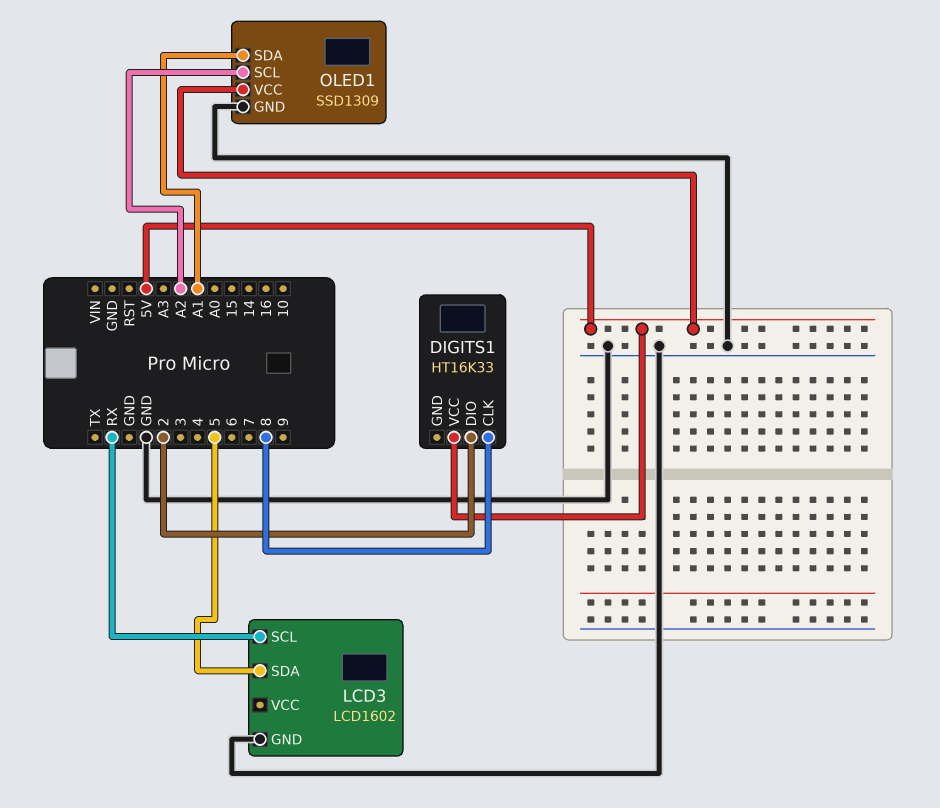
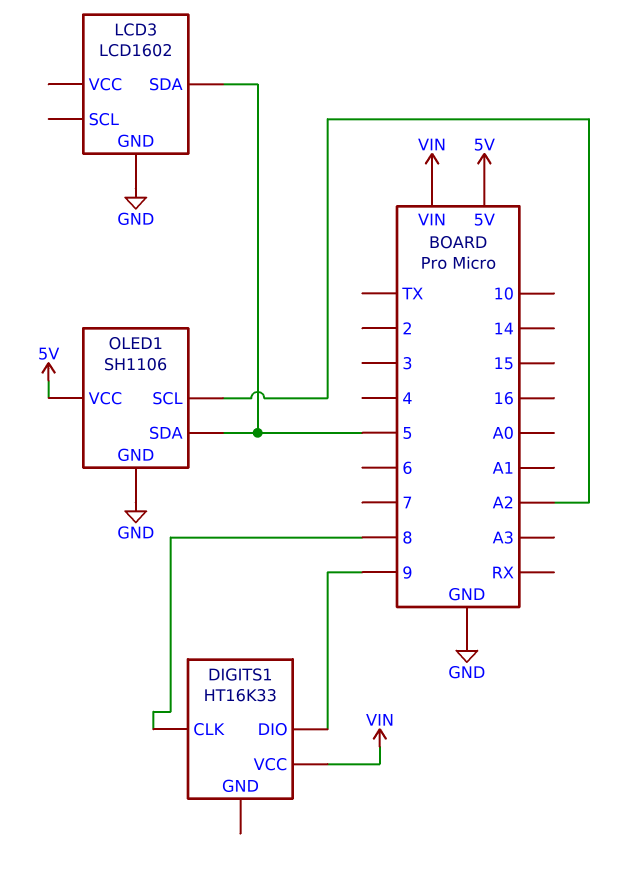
DIGITS1 pin DIO: 2 -> 9
DIGITS1 pin VCC: 5V -> VIN
LCD3 pin SCL: RX -> none
OLED1: SSD1309 -> SH1106
OLED1 pin SDA: A1 -> 5

